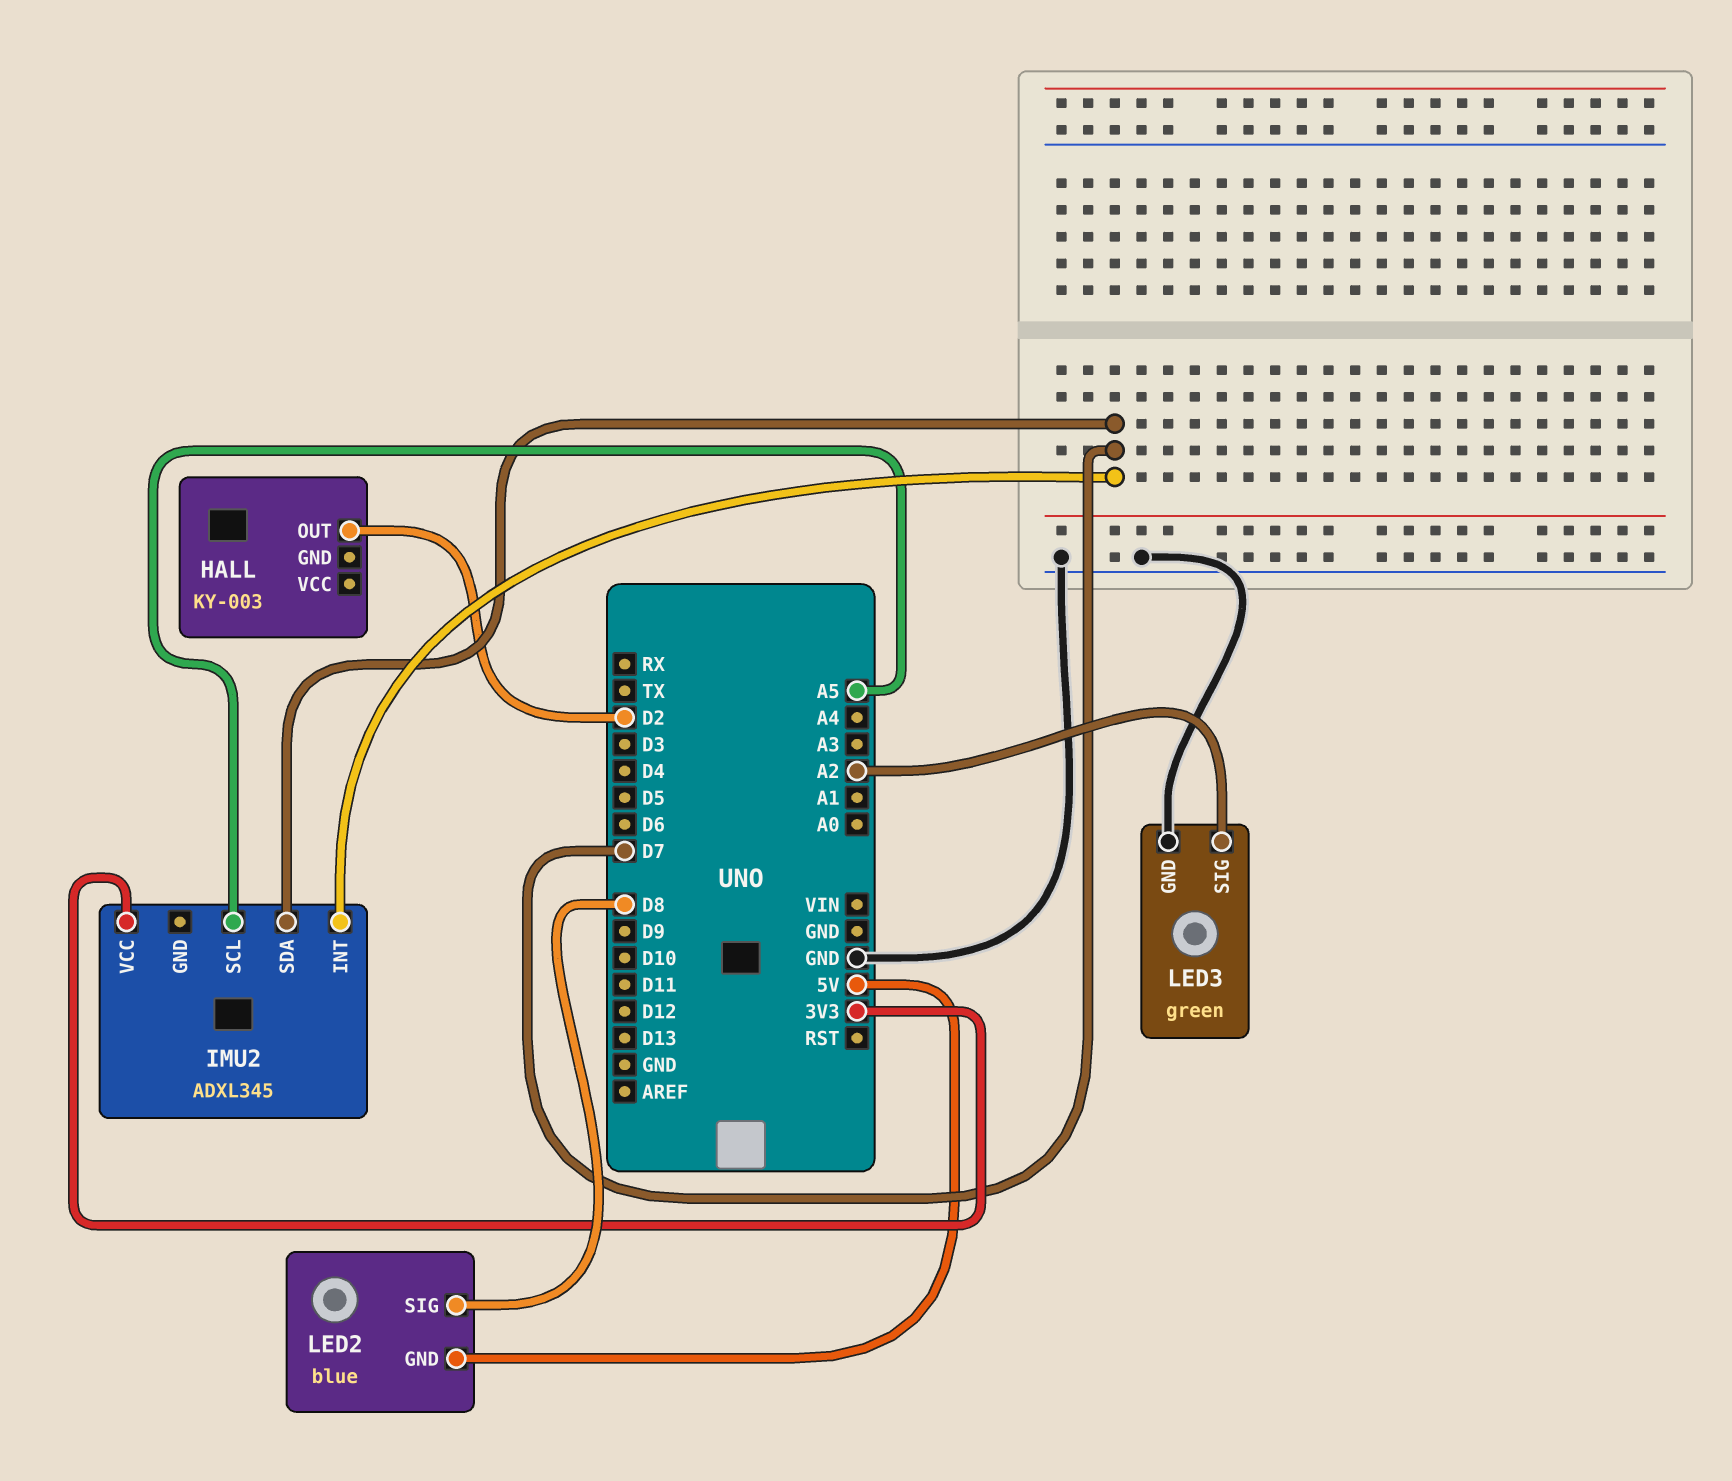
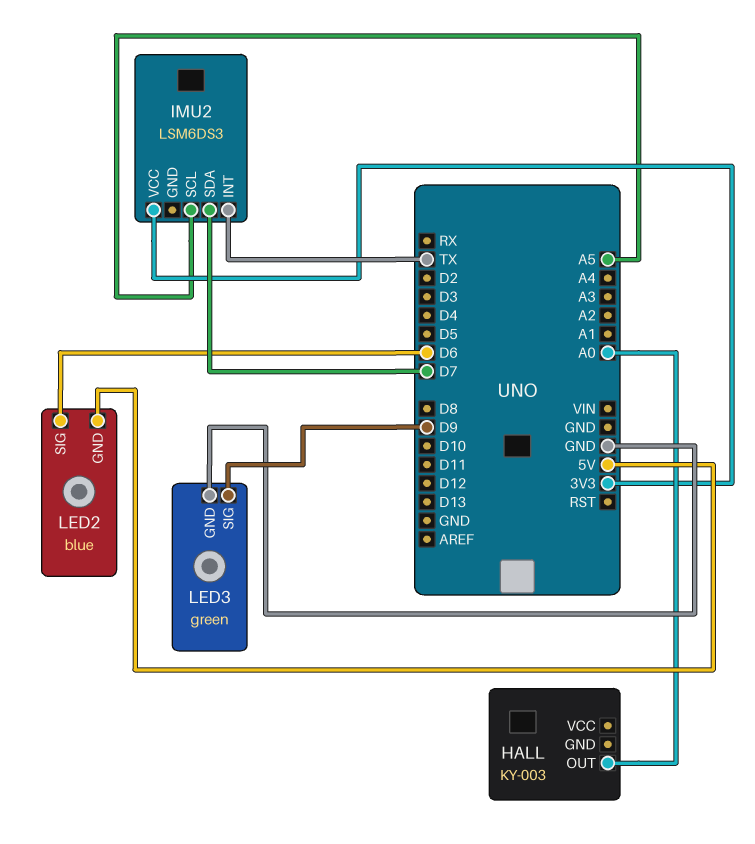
HALL pin OUT: D2 -> A0
IMU2: ADXL345 -> LSM6DS3
IMU2 pin INT: D7 -> TX
LED2 pin SIG: D8 -> D6
LED3 pin SIG: A2 -> D9

